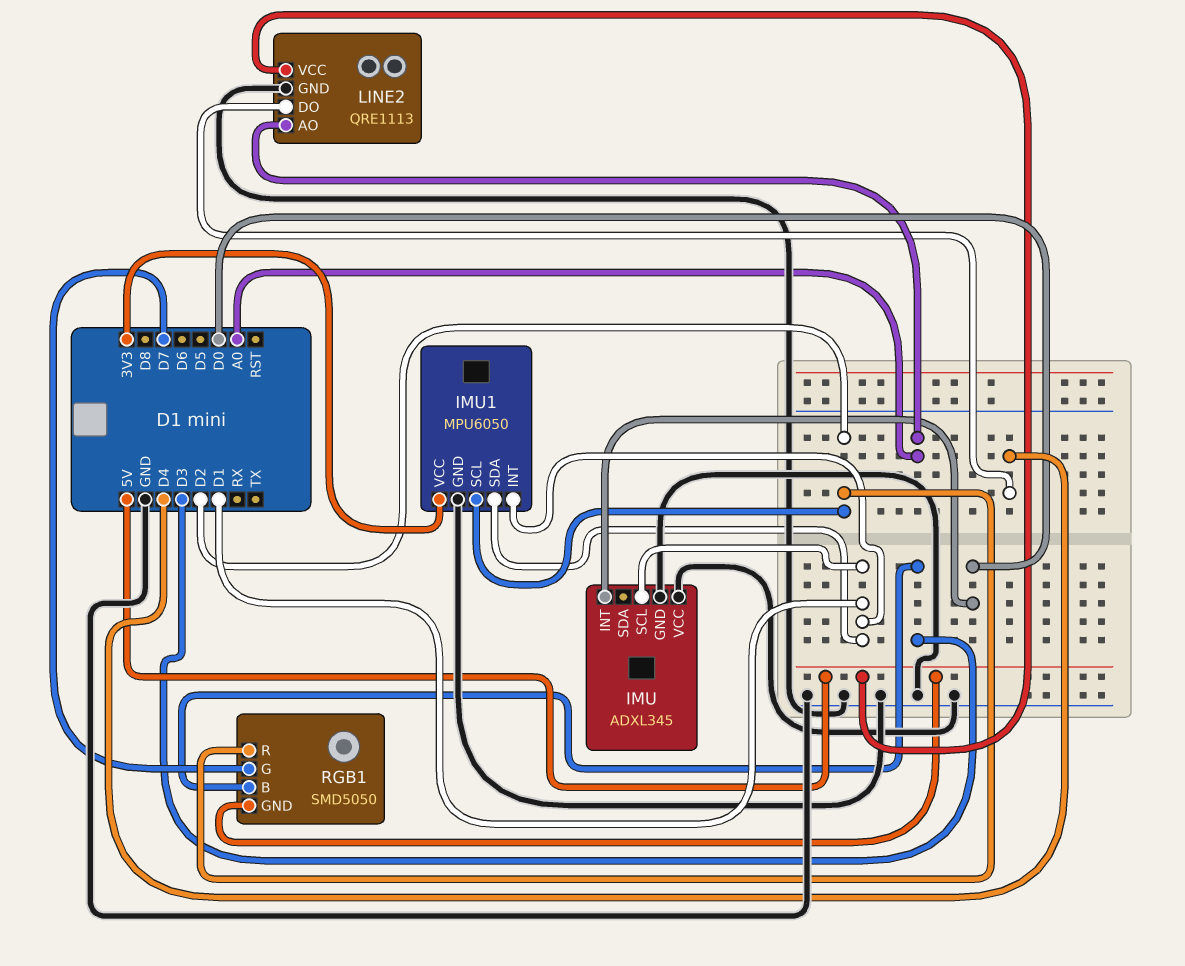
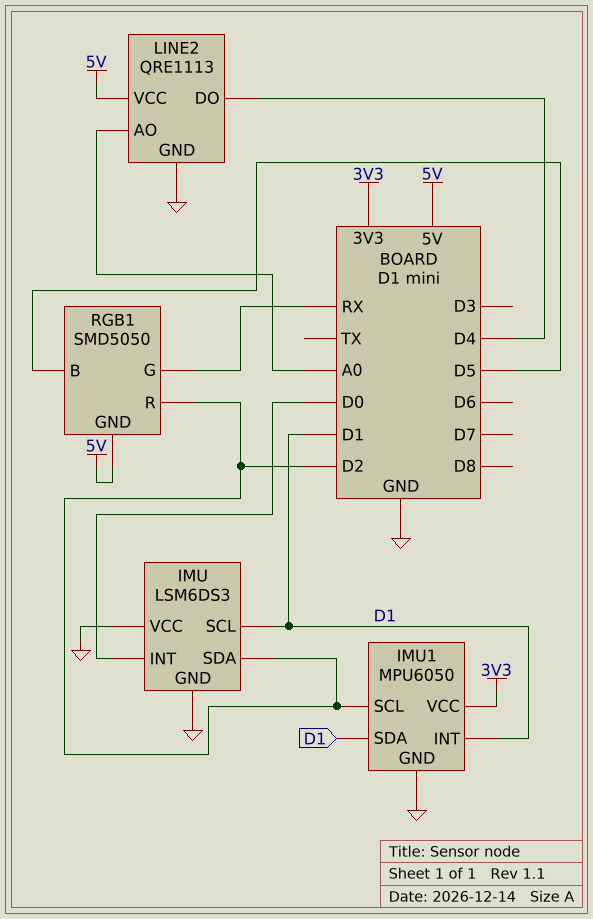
IMU: ADXL345 -> LSM6DS3
IMU pin SDA: none -> D2
RGB1 pin B: D3 -> D5
RGB1 pin G: D7 -> RX

